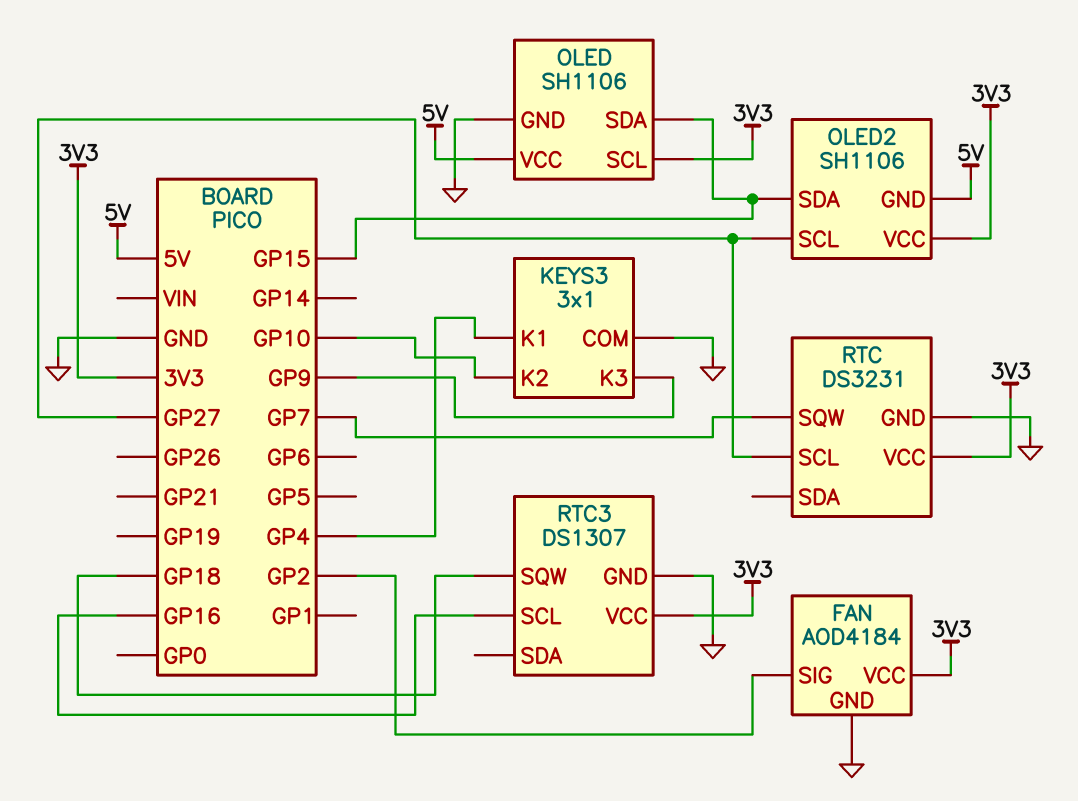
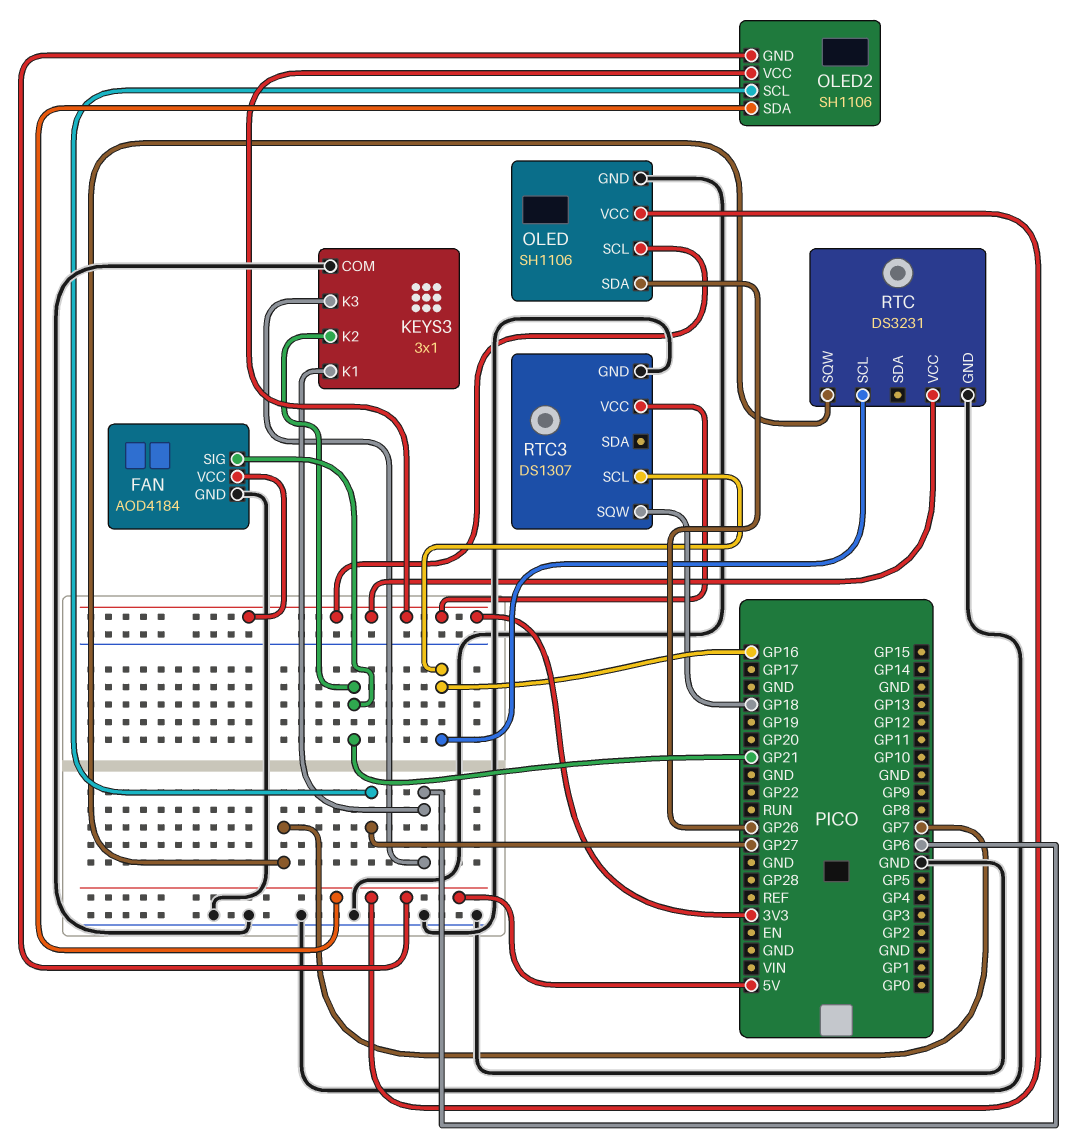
FAN pin SIG: GP2 -> GP21
KEYS3 pin K1: GP4 -> GP6
KEYS3 pin K2: GP10 -> GP21
KEYS3 pin K3: GP9 -> GP6
OLED pin SDA: GP15 -> GP26
OLED2 pin SDA: GP15 -> 5V
RTC pin SCL: GP27 -> GP16

